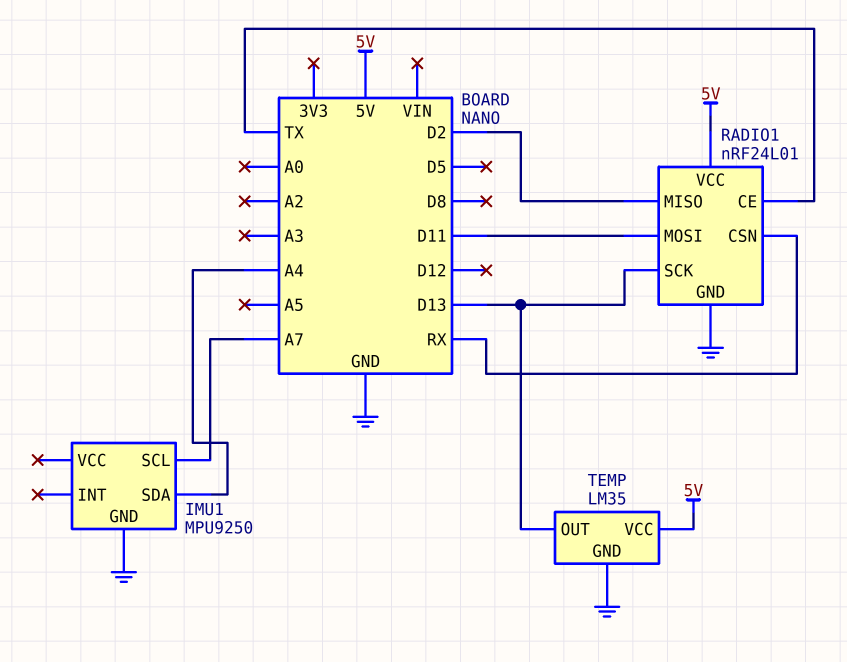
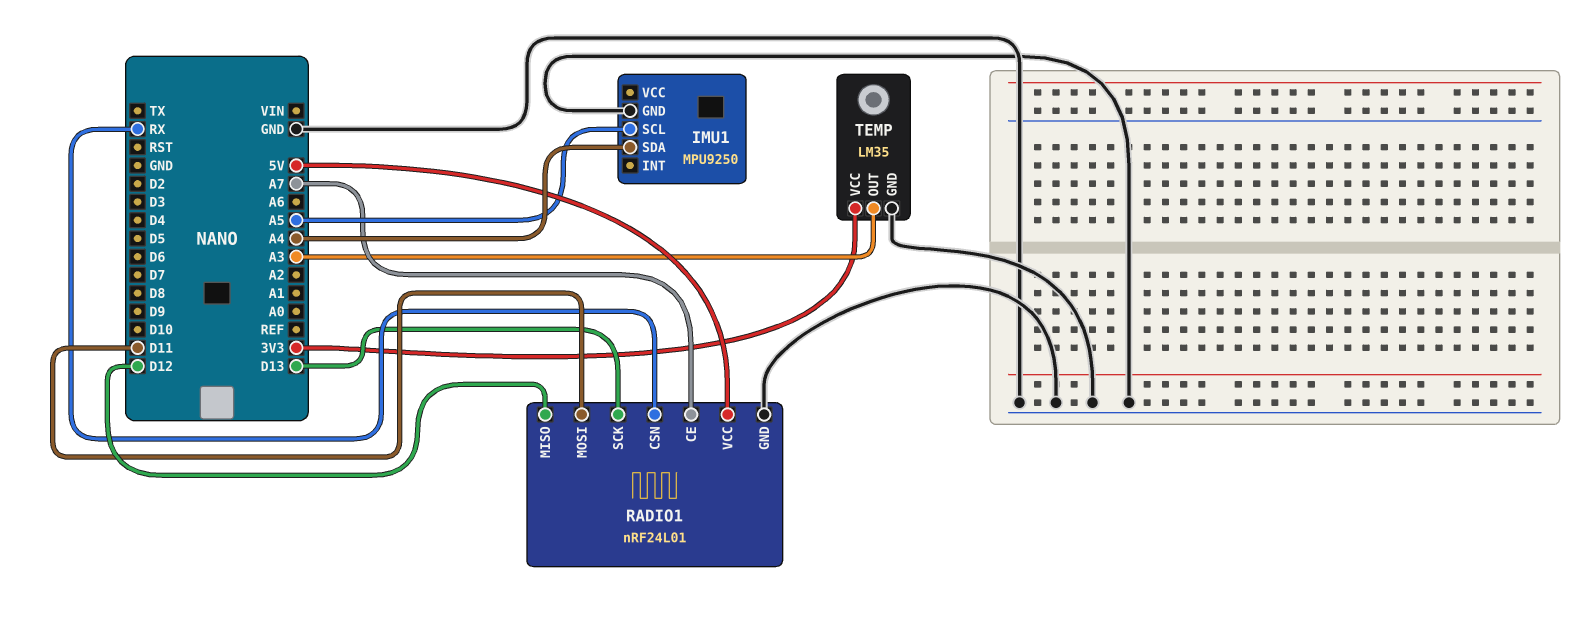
IMU1 pin SCL: A7 -> A5
RADIO1 pin CE: TX -> A7
RADIO1 pin MISO: D2 -> D12
TEMP pin OUT: D13 -> A3
TEMP pin VCC: 5V -> 3V3

